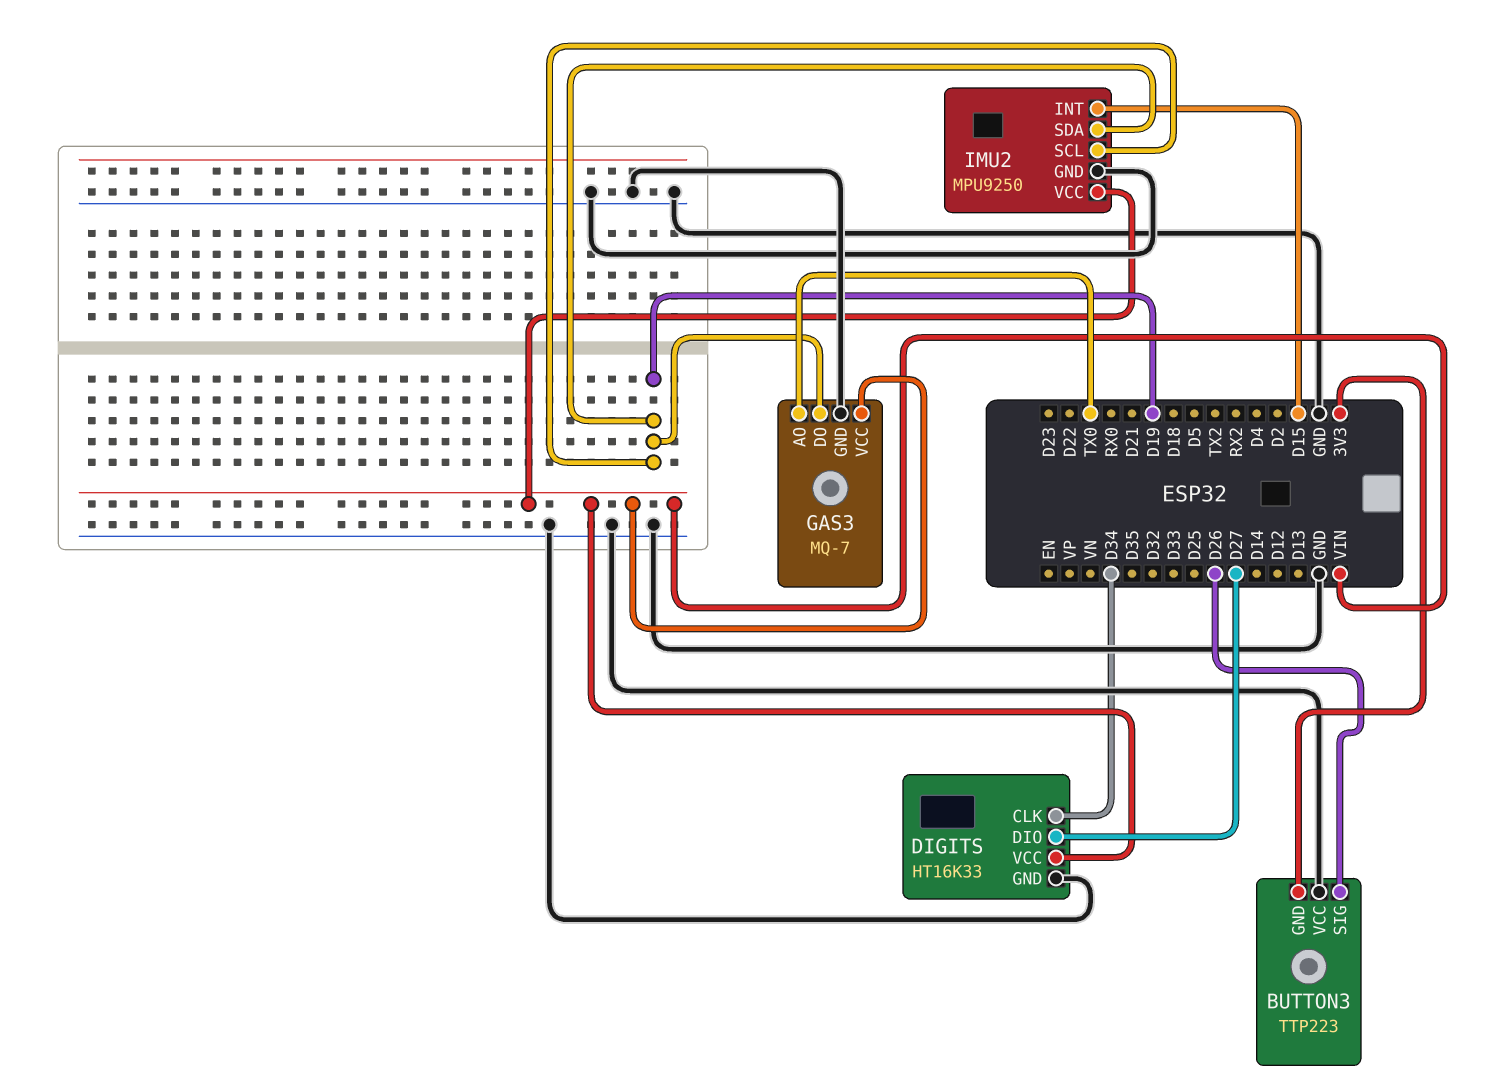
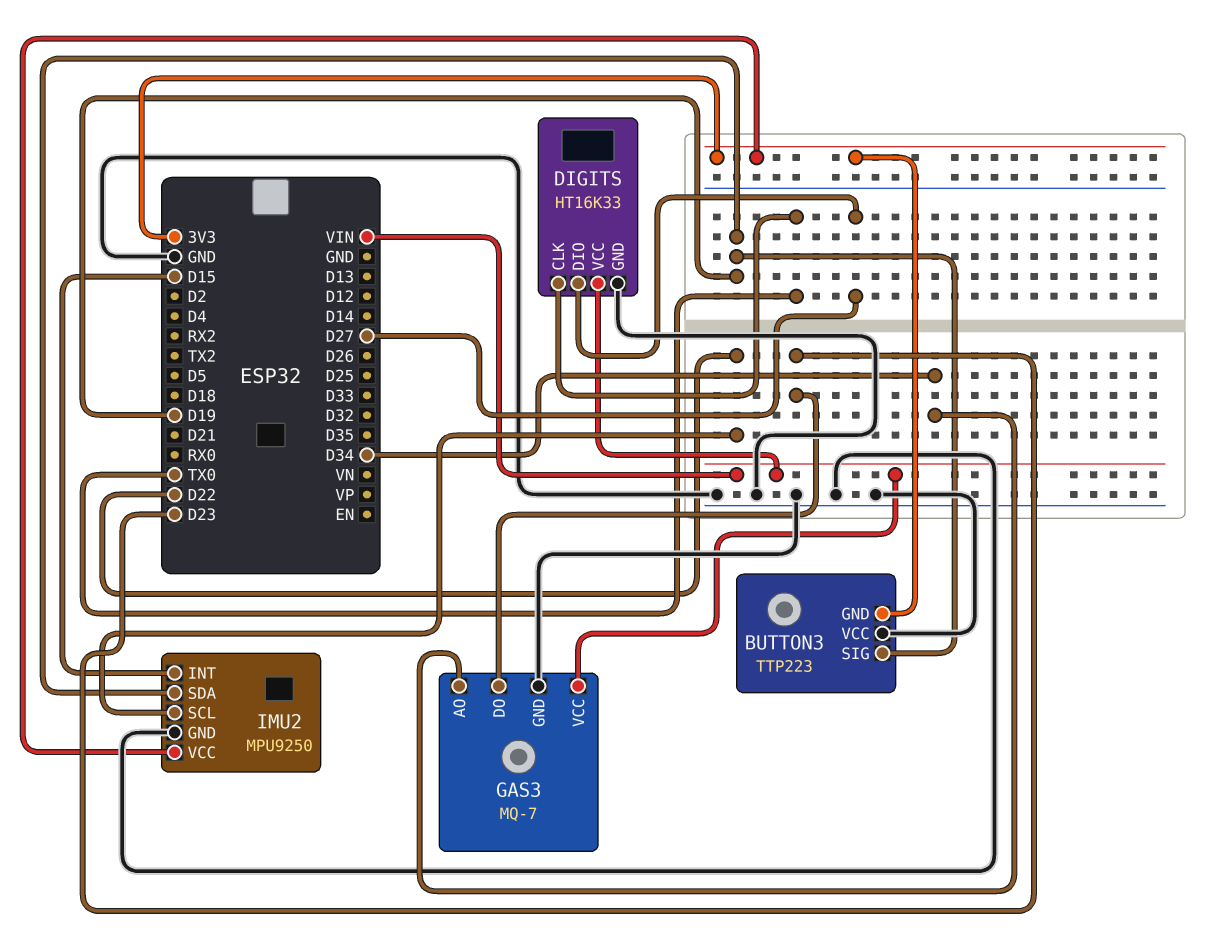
BUTTON3 pin SIG: D26 -> D19
DIGITS pin CLK: D34 -> TX0
GAS3 pin AO: TX0 -> D34
GAS3 pin DO: D19 -> D23
IMU2 pin SCL: D19 -> D22
IMU2 pin VCC: VIN -> 3V3

